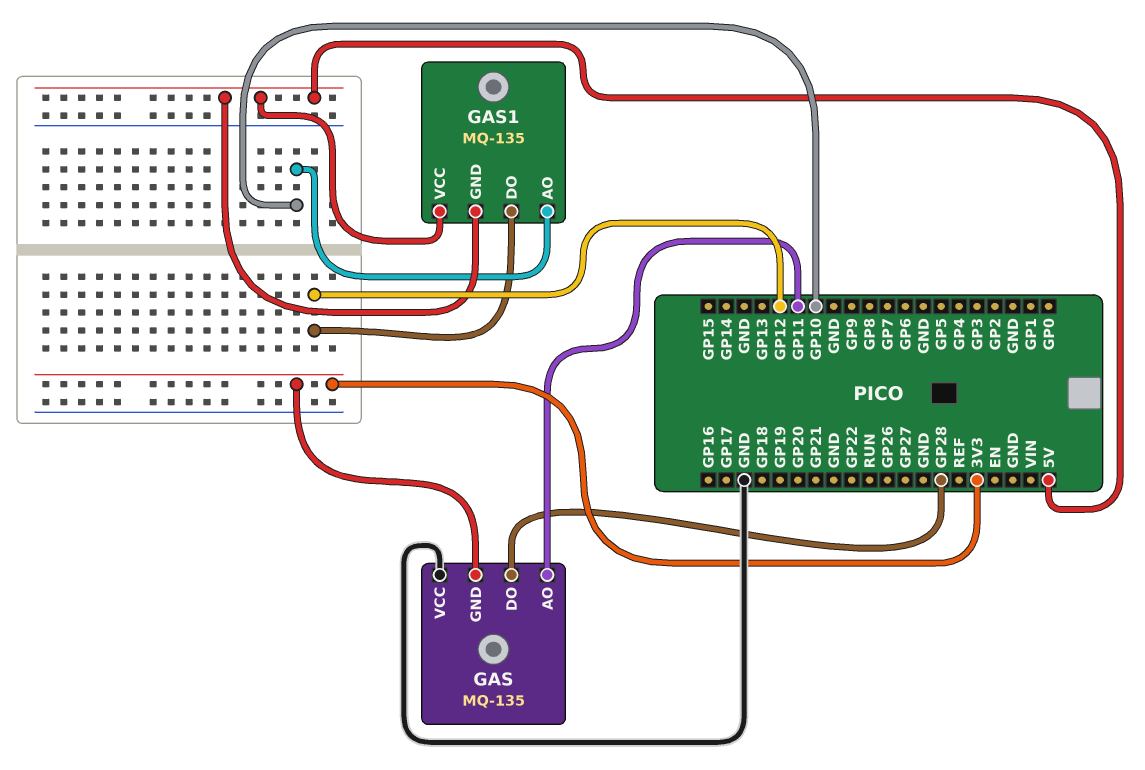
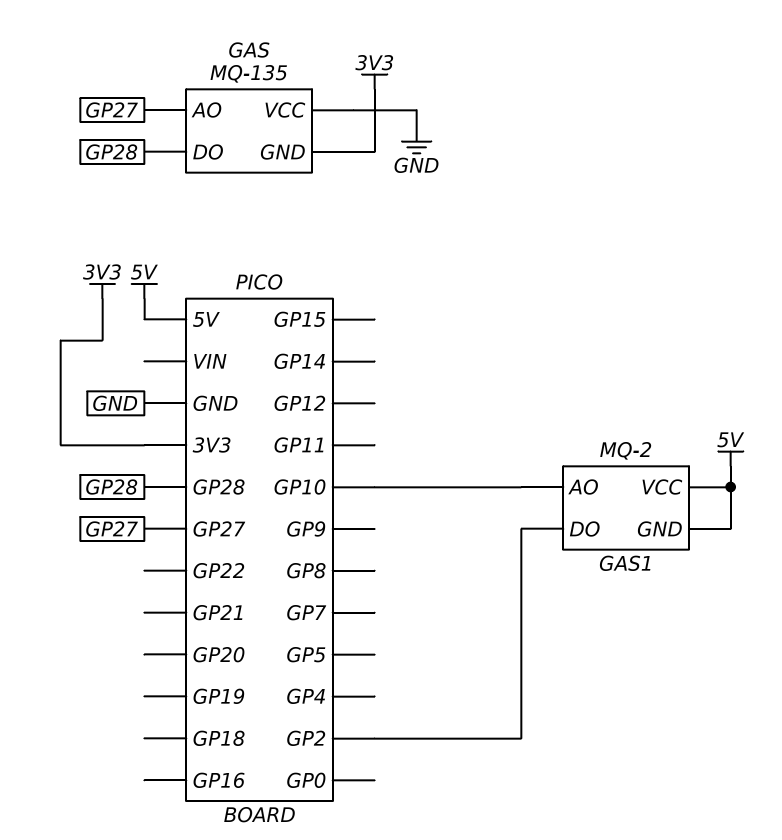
GAS pin AO: GP11 -> GP27
GAS1: MQ-135 -> MQ-2
GAS1 pin DO: GP12 -> GP2

